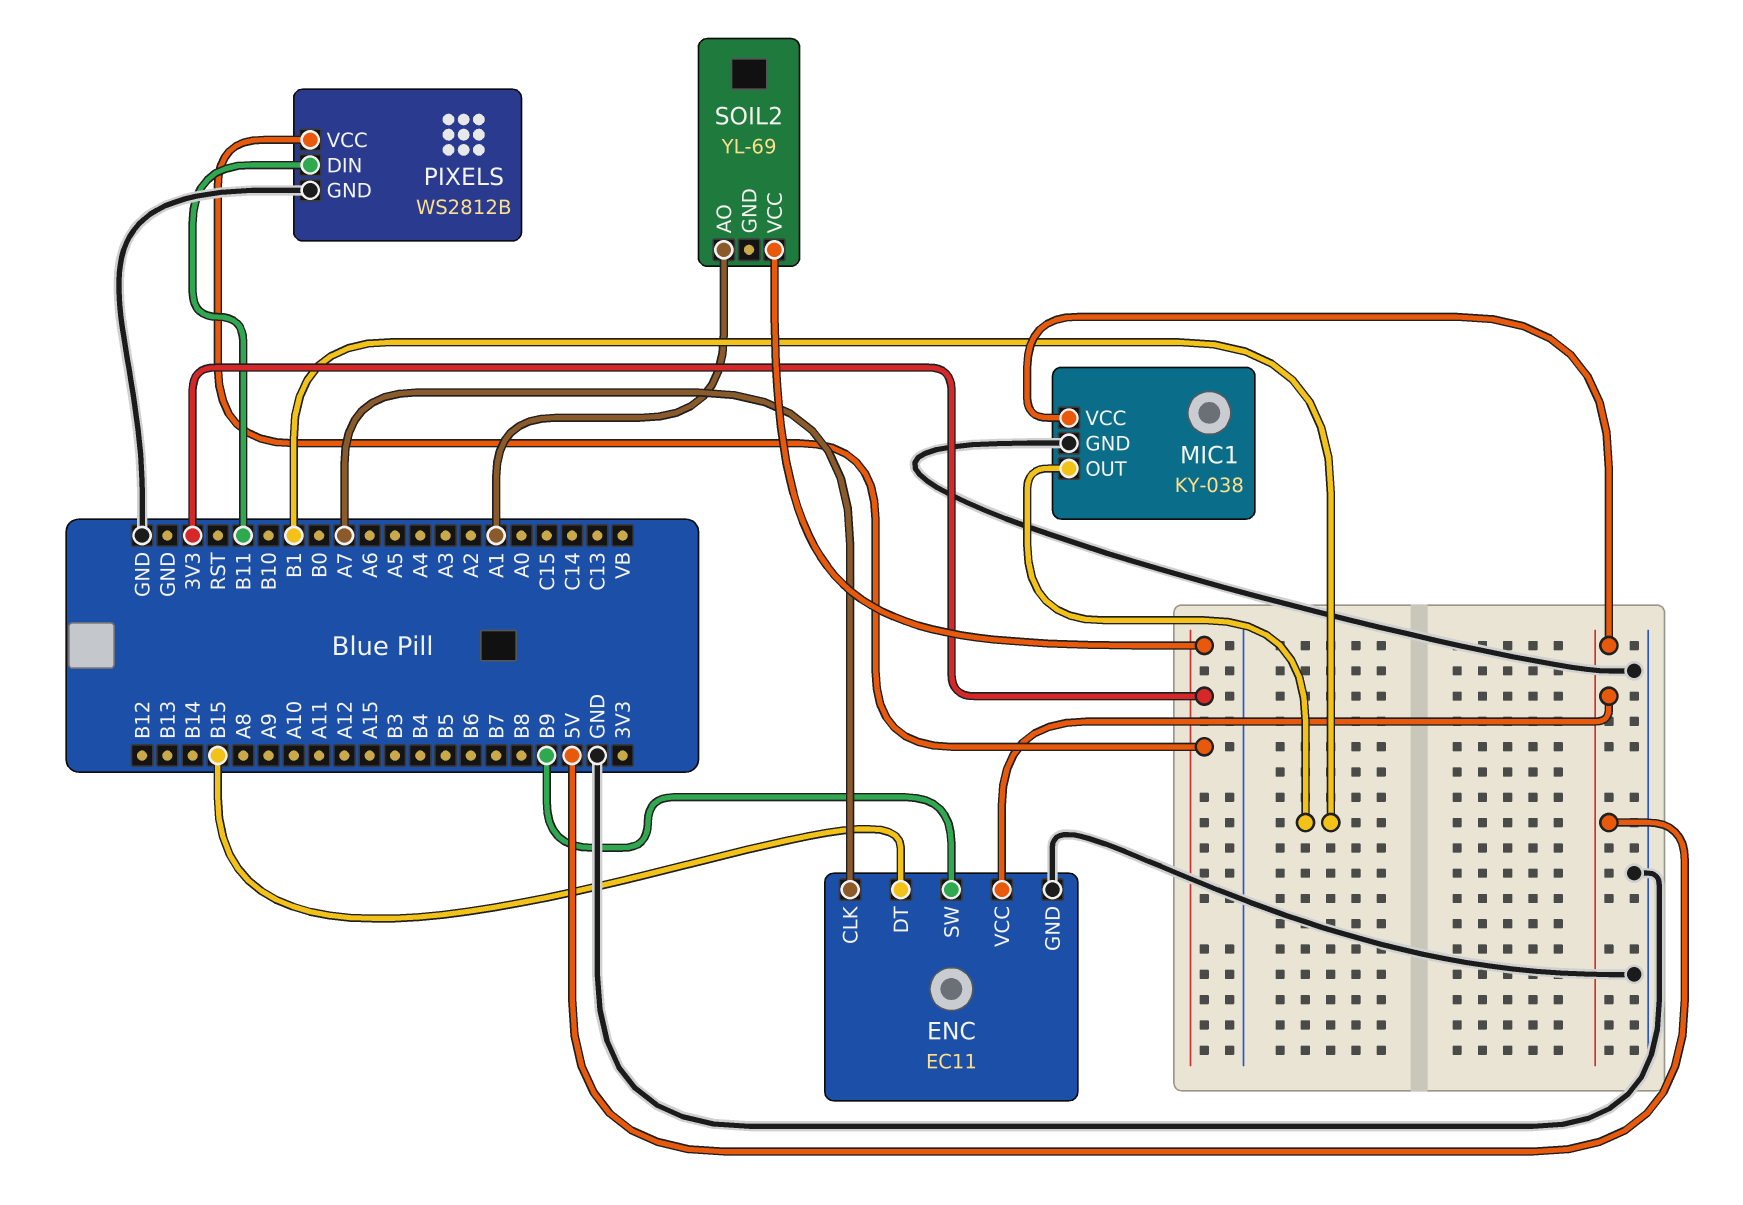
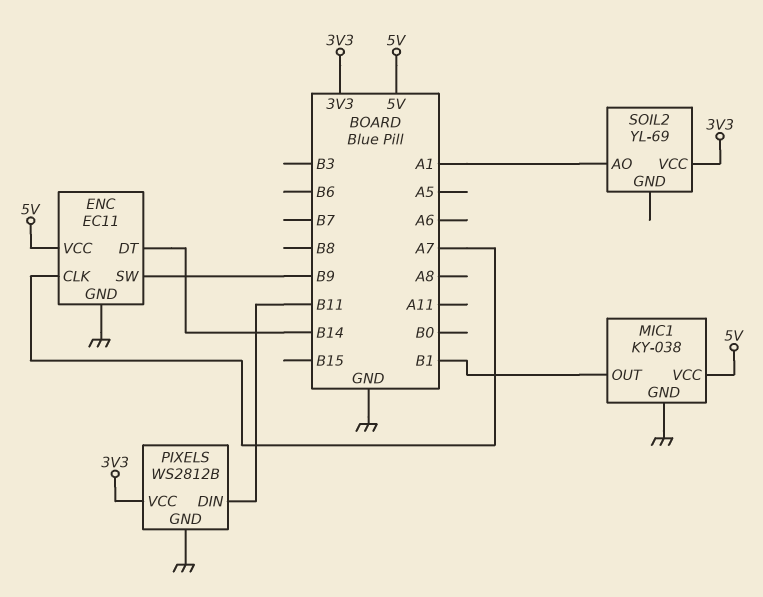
ENC pin DT: B15 -> B14

